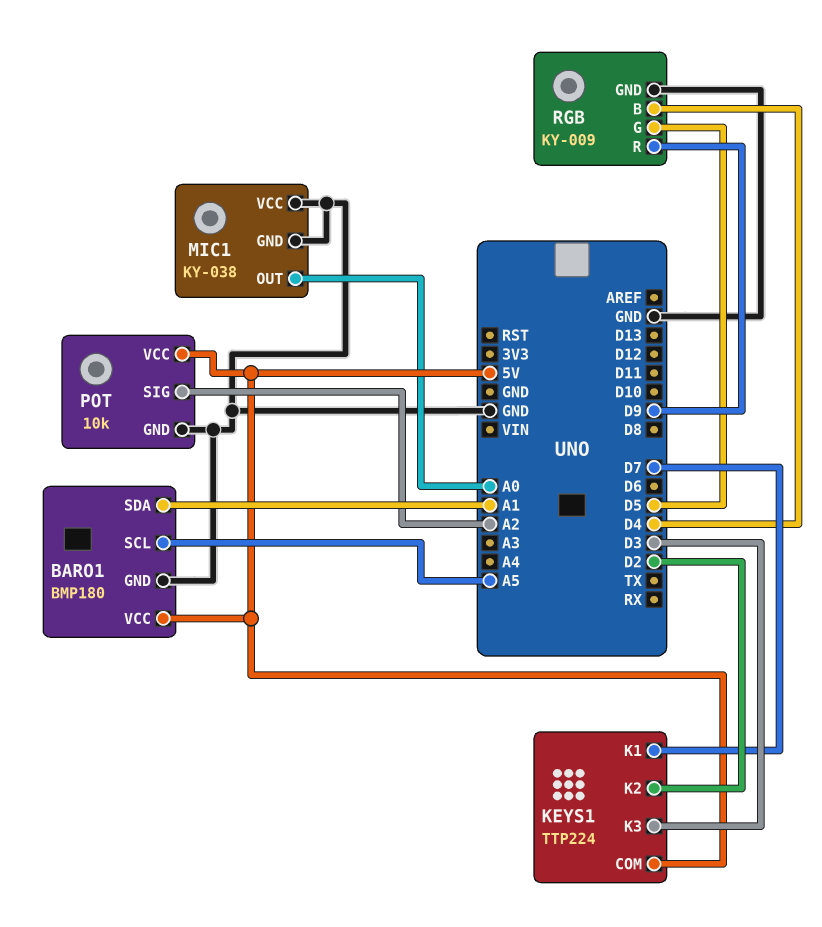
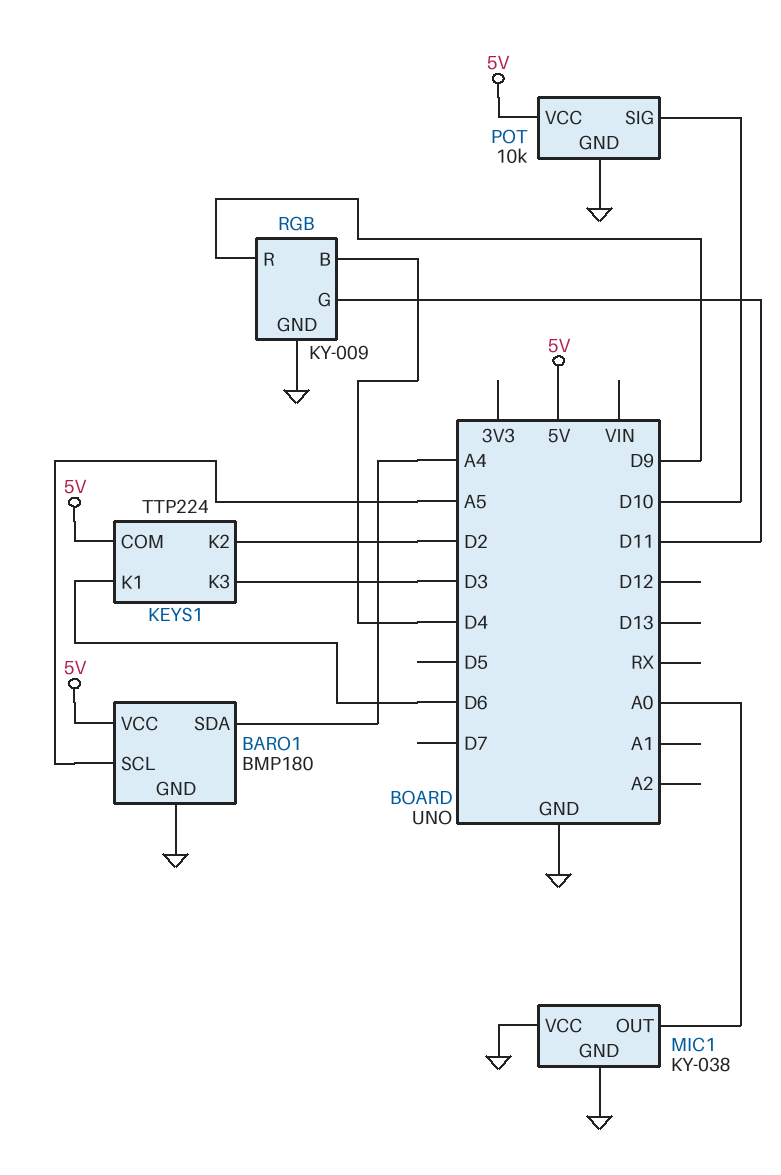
BARO1 pin SDA: A1 -> A4
KEYS1 pin K1: D7 -> D6
POT pin SIG: A2 -> D10
RGB pin G: D5 -> D11

